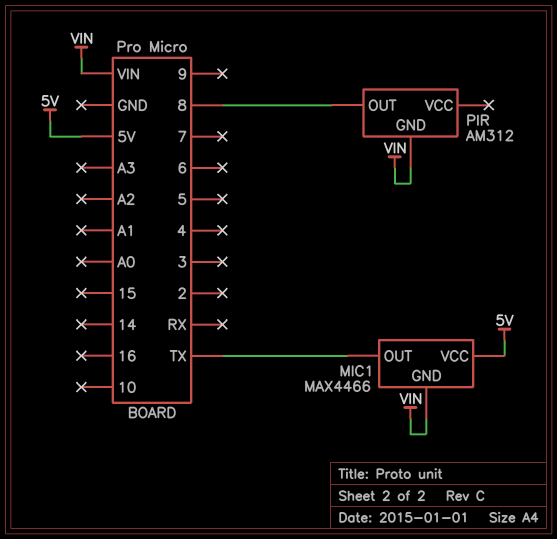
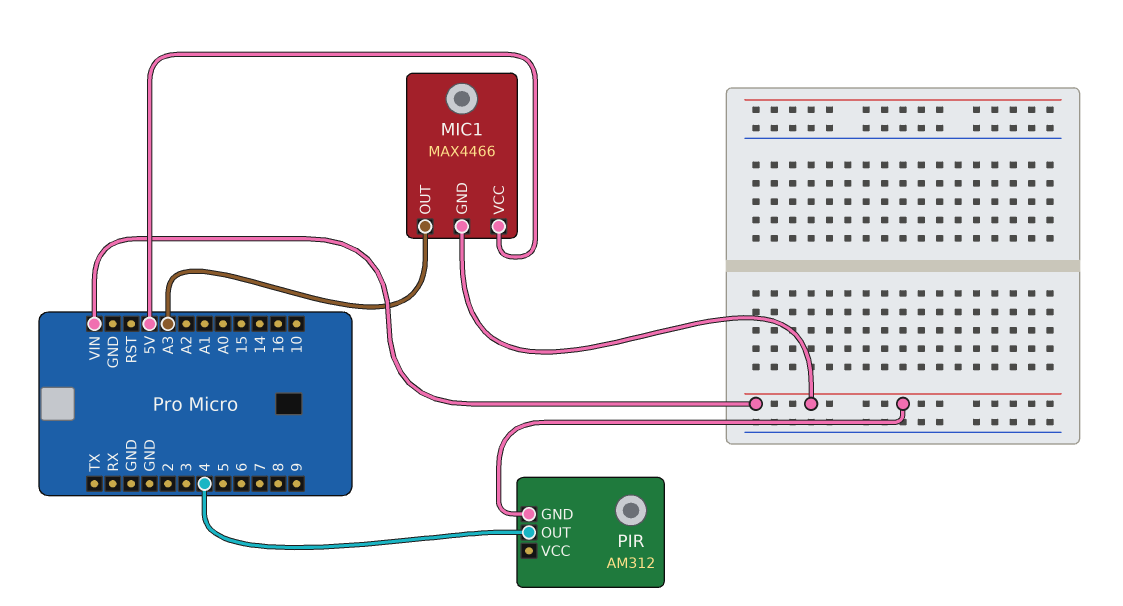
MIC1 pin OUT: TX -> A3
PIR pin OUT: 8 -> 4

